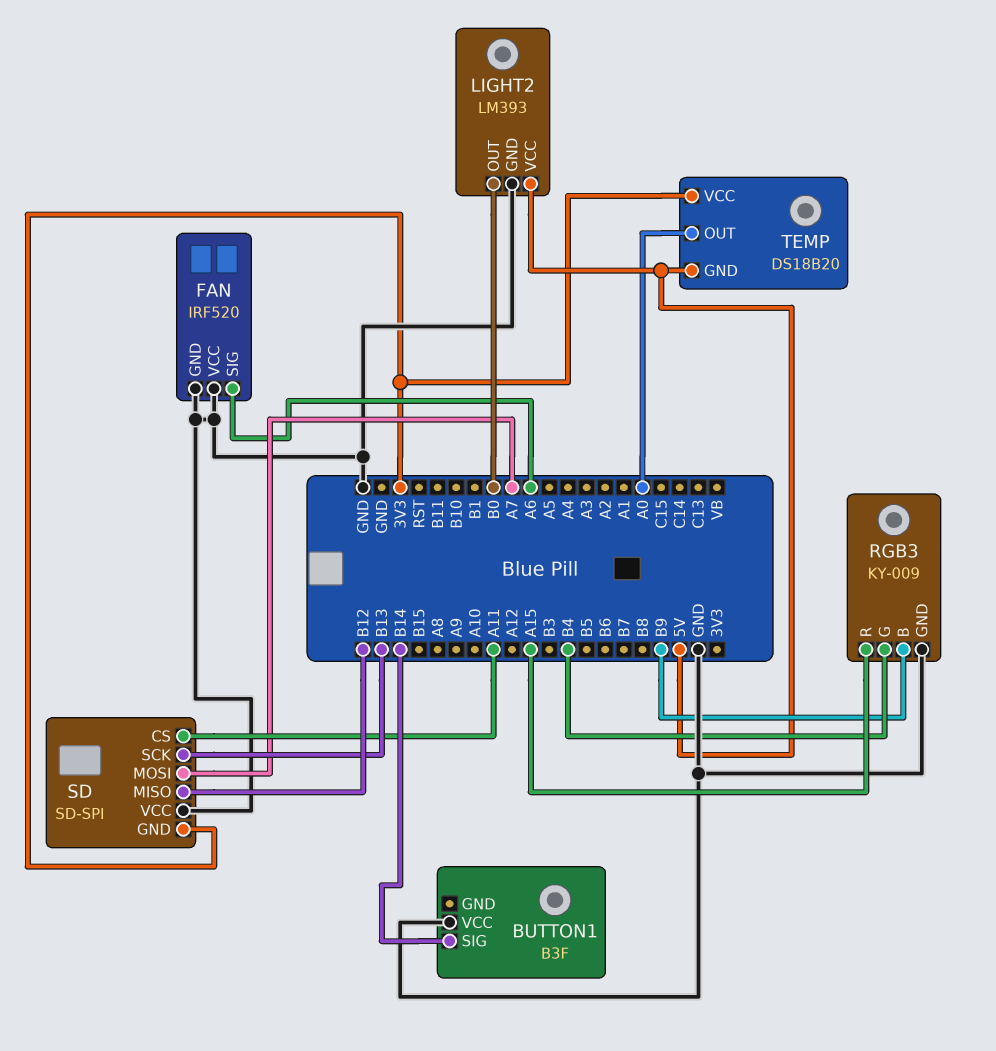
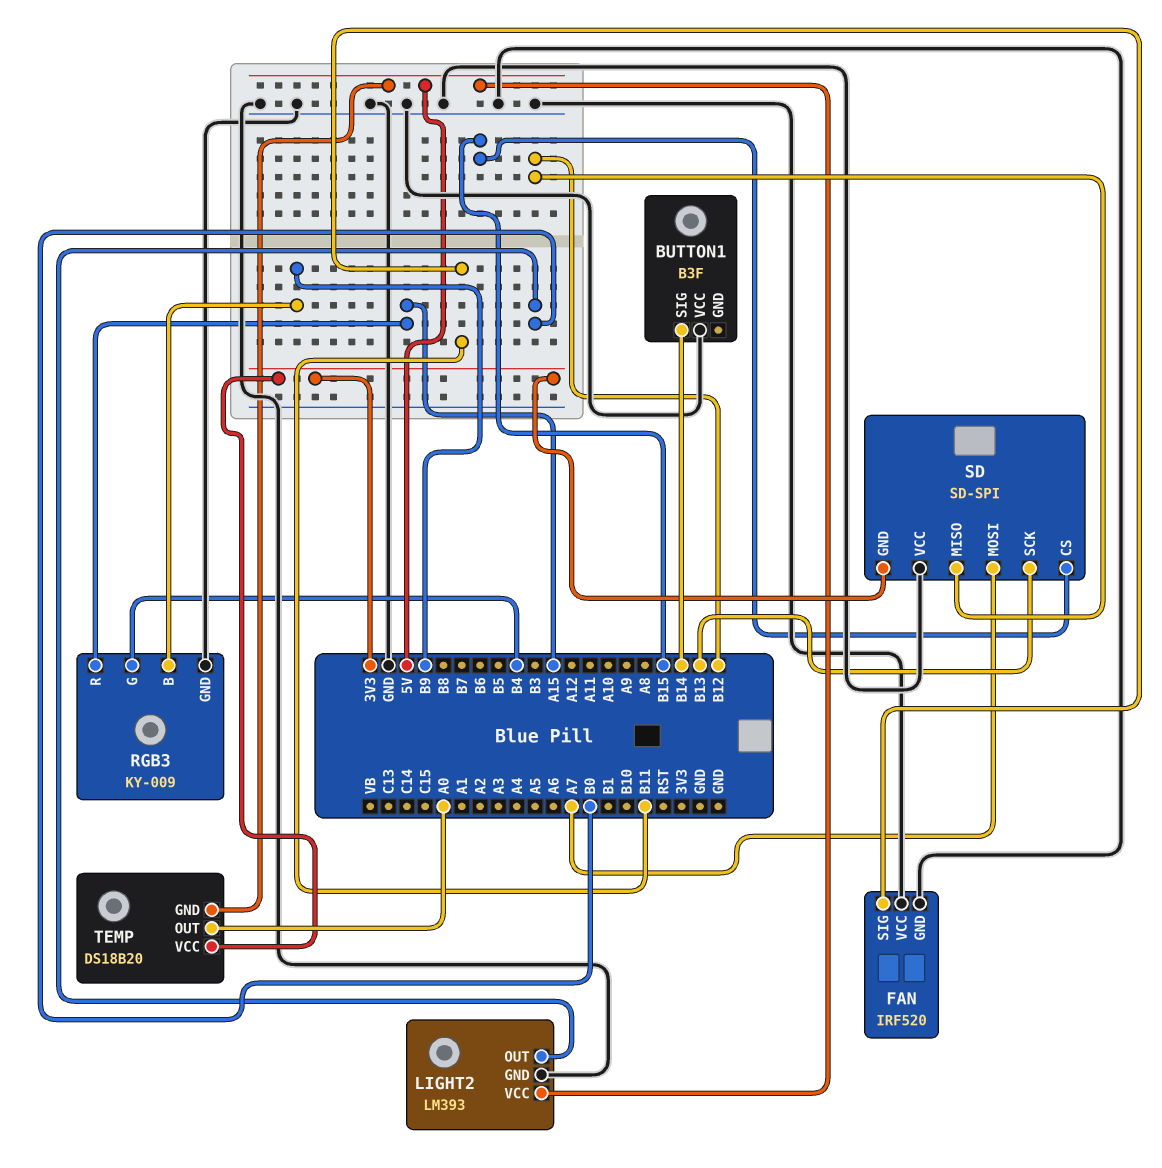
FAN pin SIG: A6 -> B11
SD pin CS: A11 -> B15

